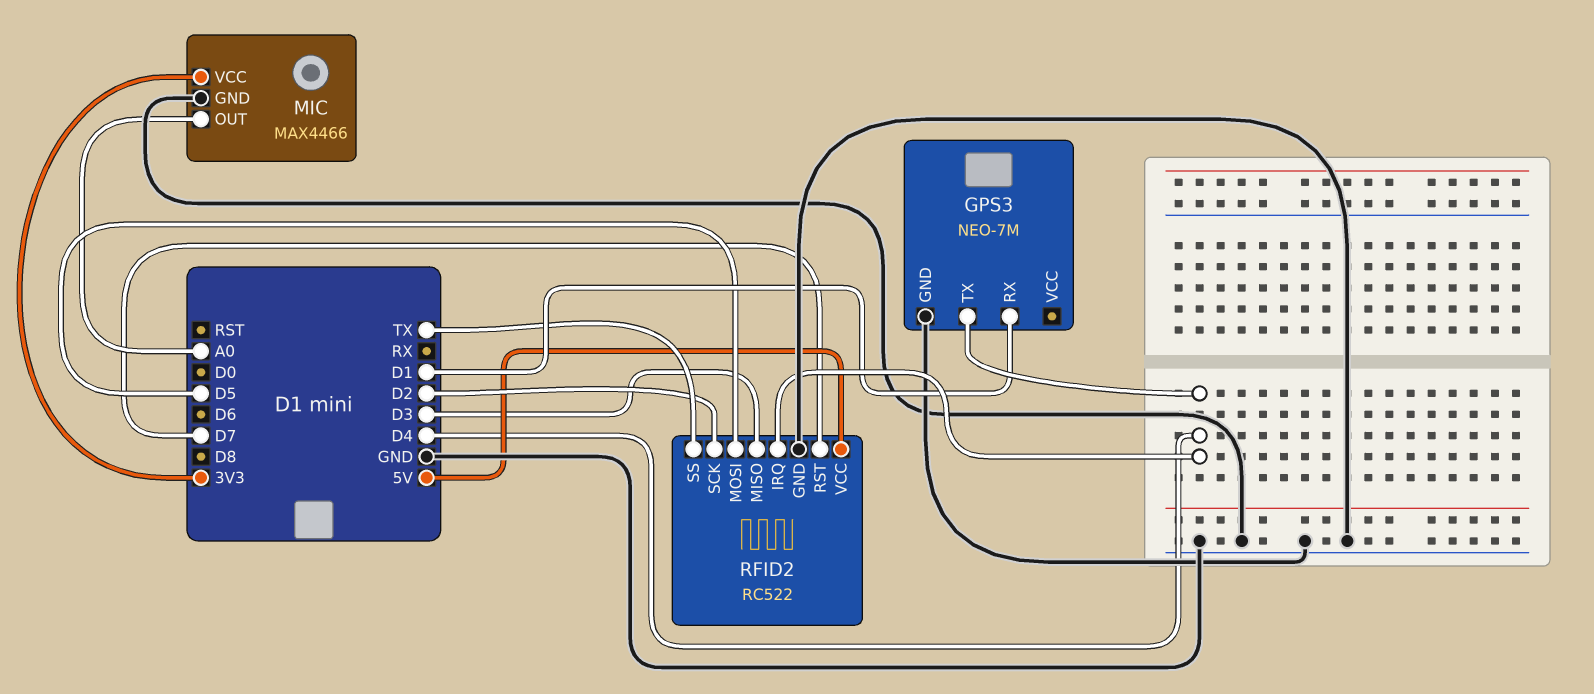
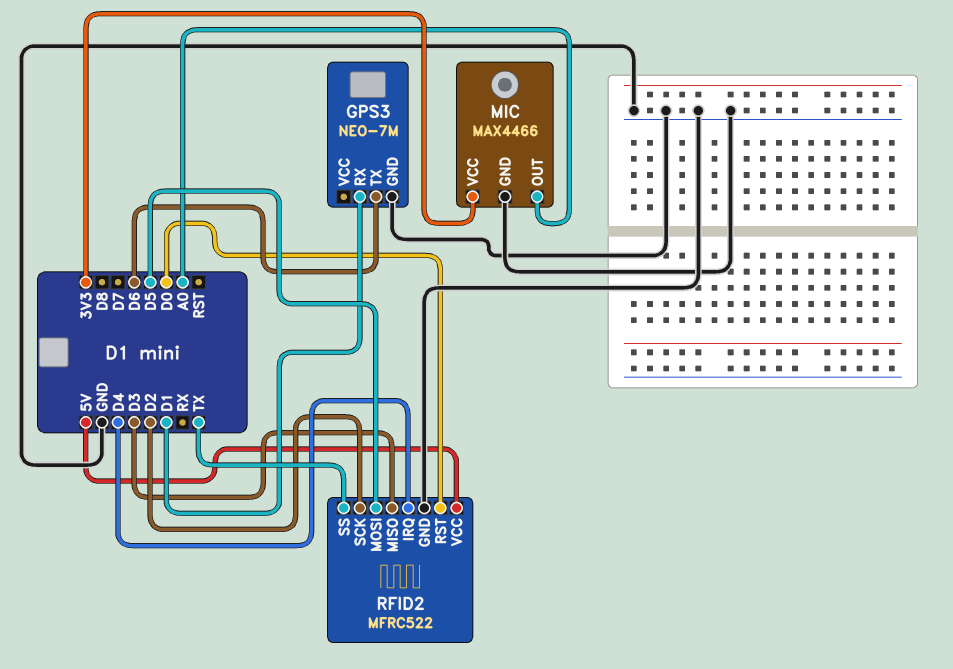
GPS3 pin TX: D4 -> D6
RFID2: RC522 -> MFRC522
RFID2 pin RST: D7 -> D0

